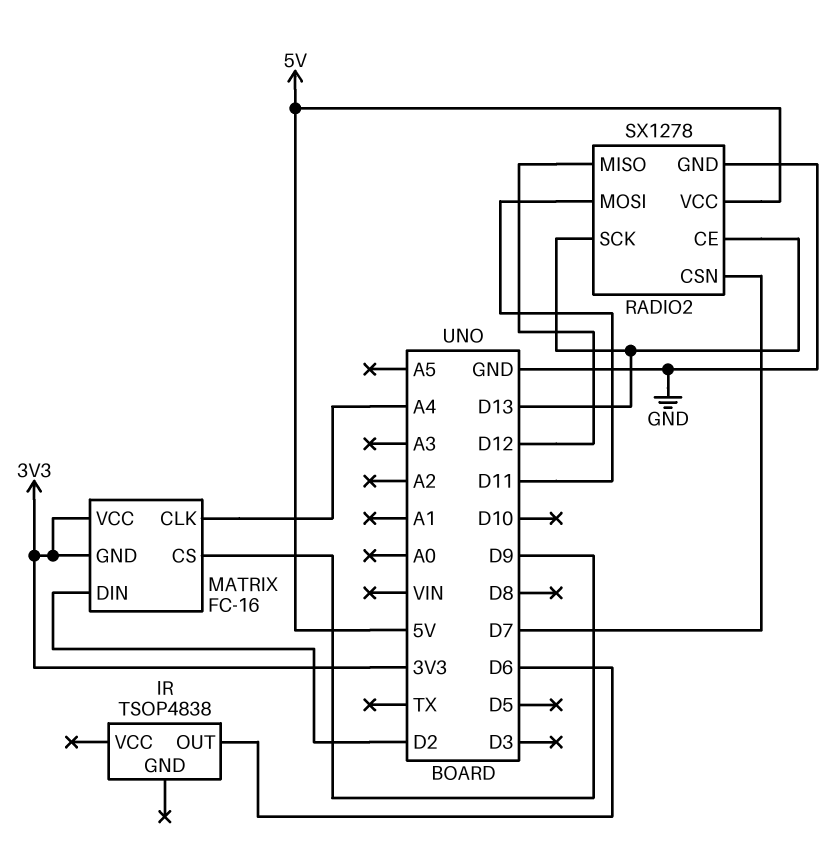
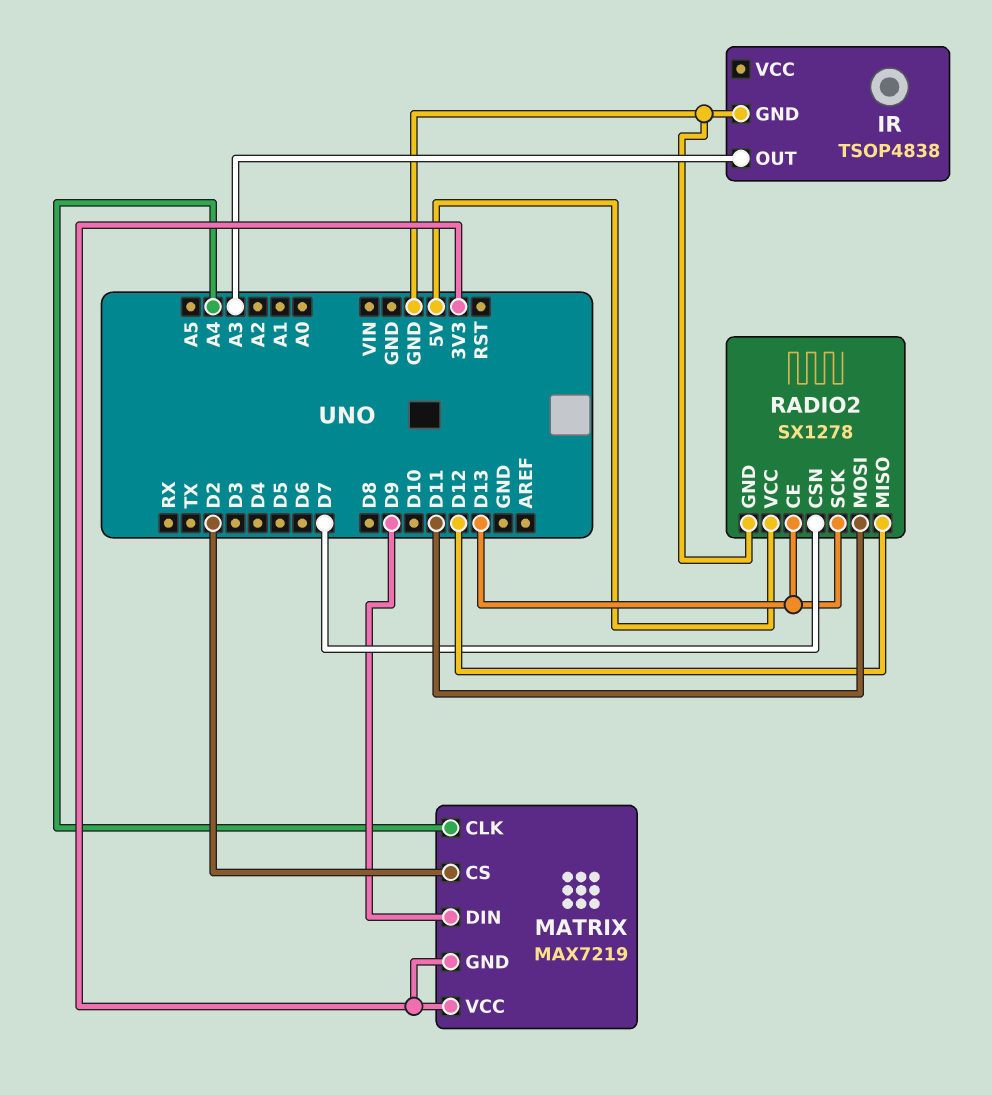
IR pin GND: none -> GND
IR pin OUT: D6 -> A3
MATRIX: FC-16 -> MAX7219
MATRIX pin CS: D9 -> D2
MATRIX pin DIN: D2 -> D9

